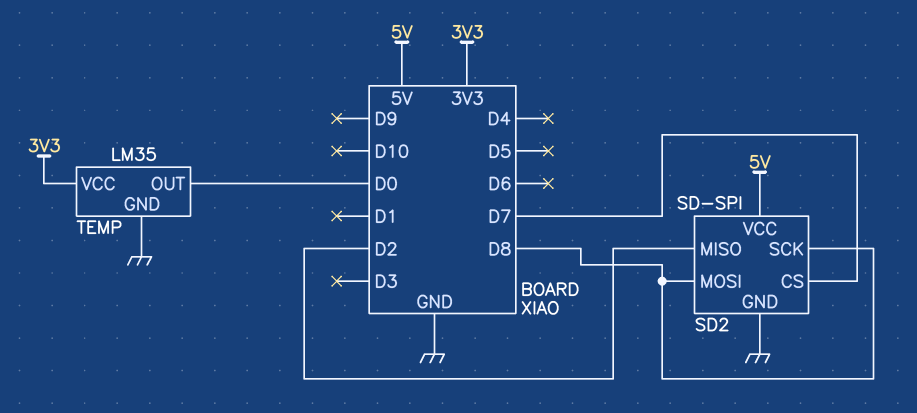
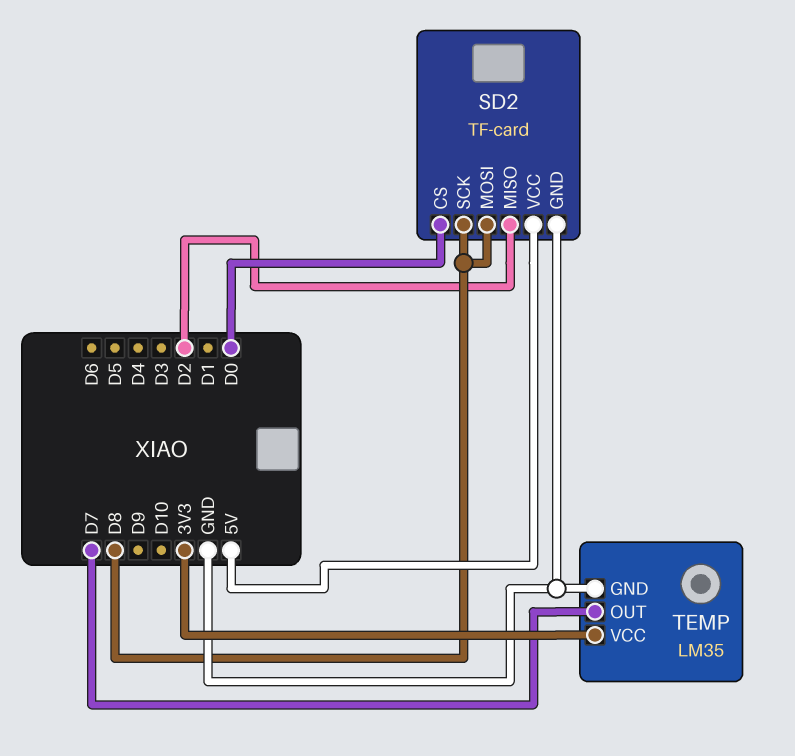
SD2: SD-SPI -> TF-card
SD2 pin CS: D7 -> D0
TEMP pin OUT: D0 -> D7

